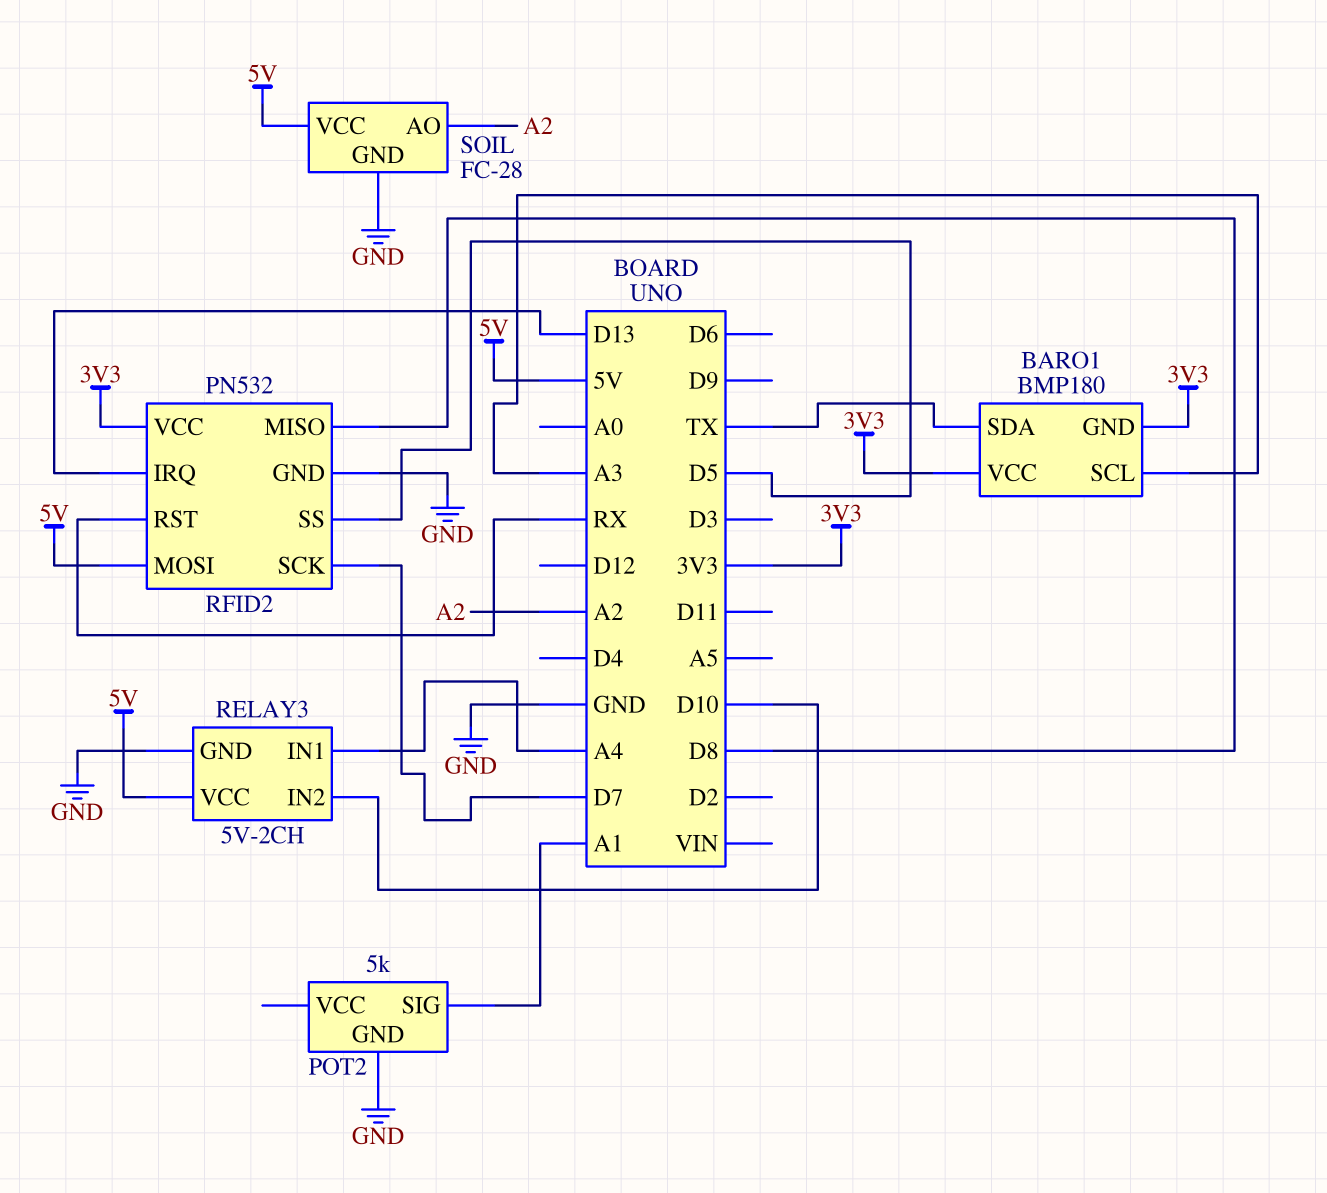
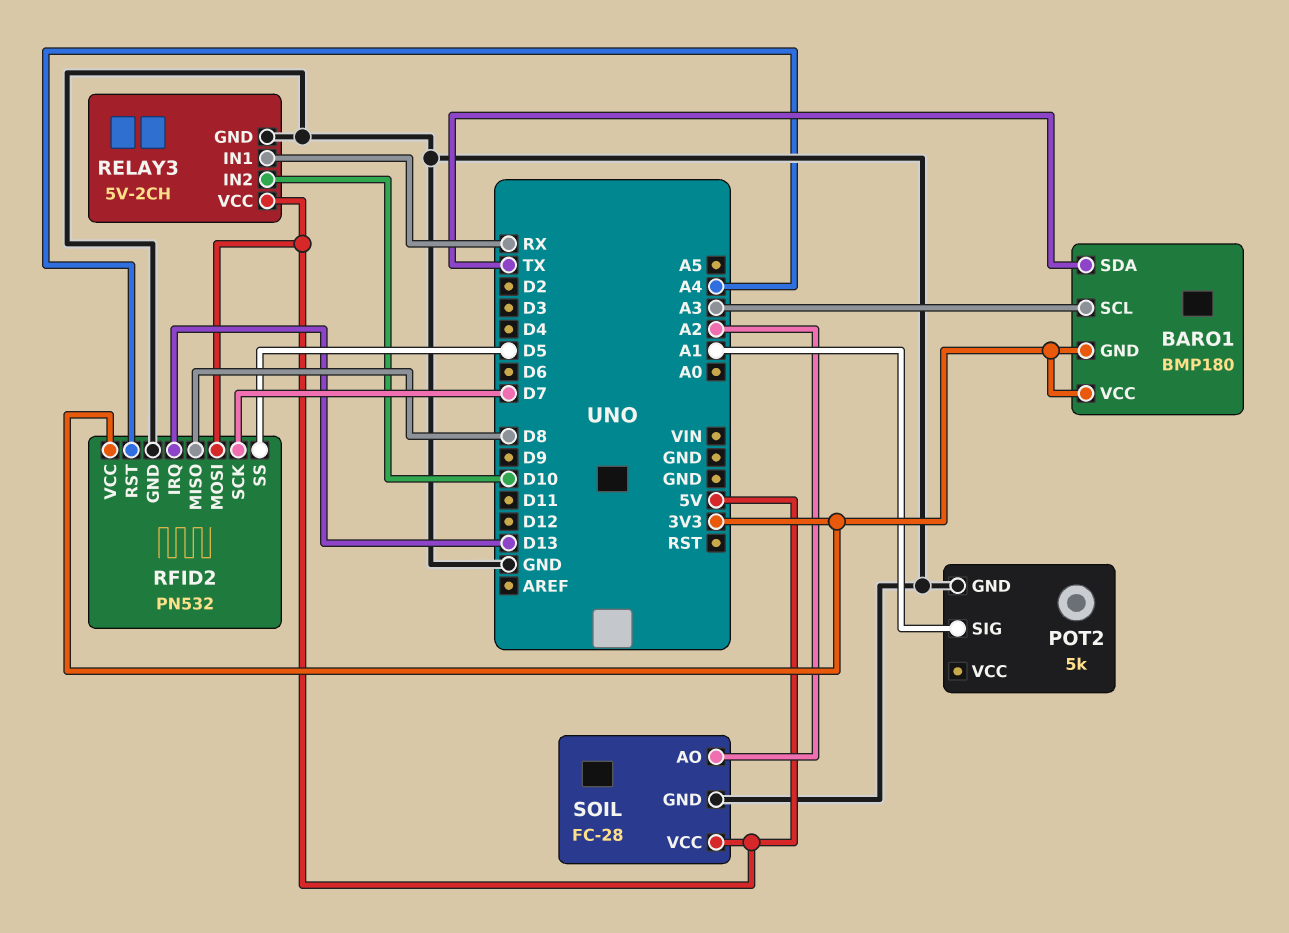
RELAY3 pin IN1: A4 -> RX
RFID2 pin RST: RX -> A4

